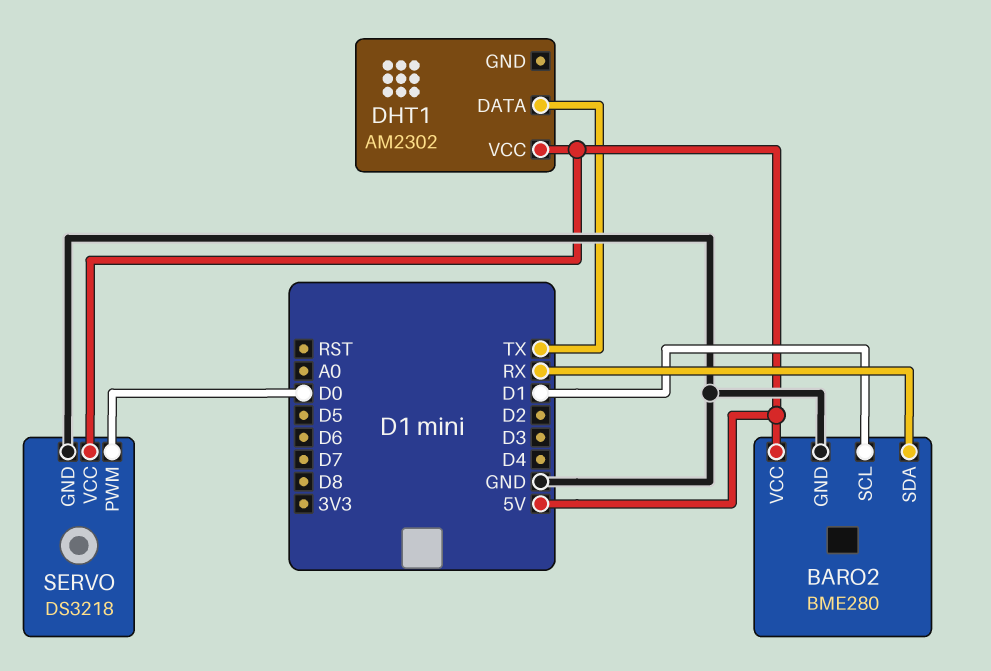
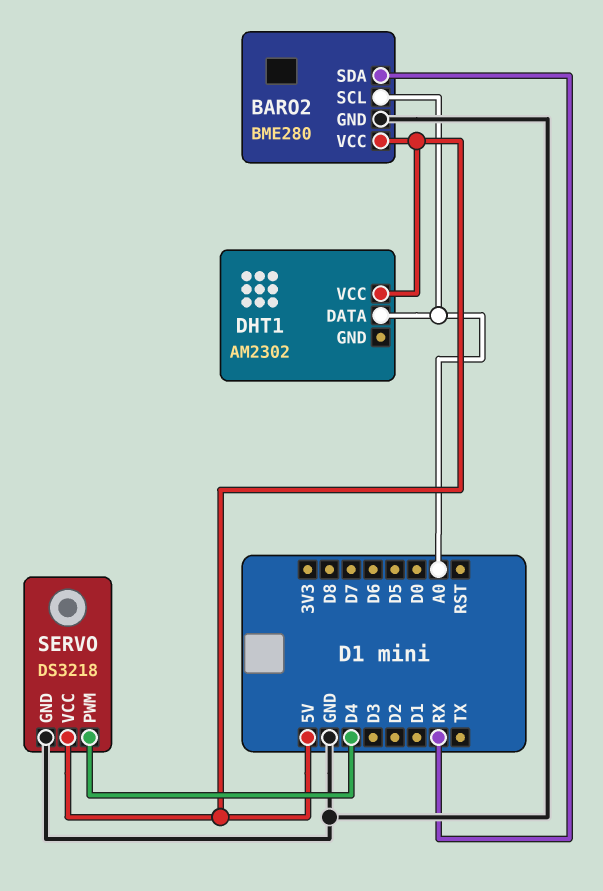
BARO2 pin SCL: D1 -> A0
DHT1 pin DATA: TX -> A0
SERVO pin PWM: D0 -> D4

